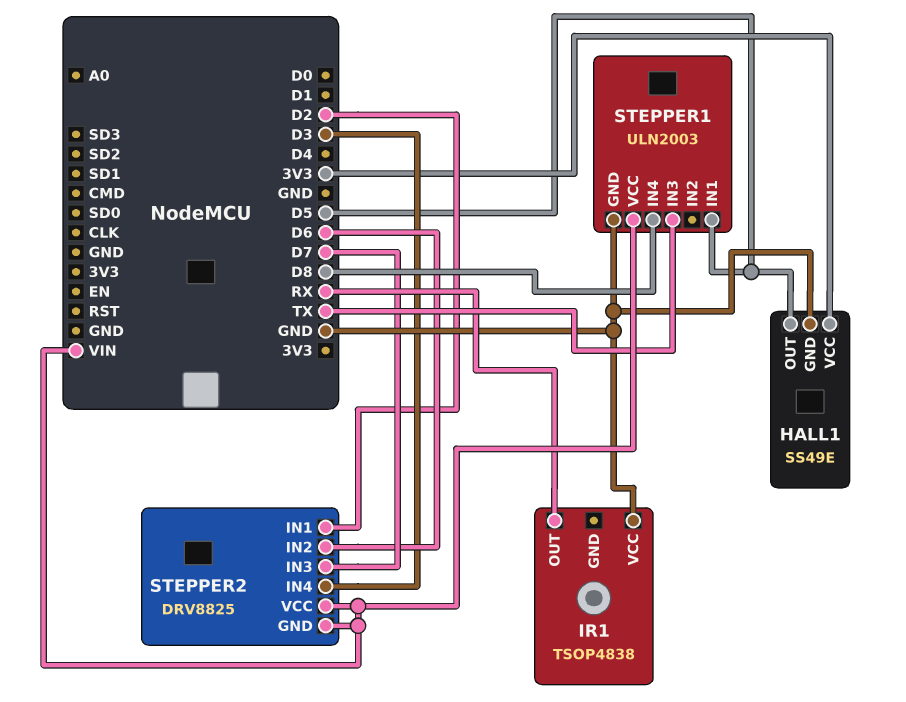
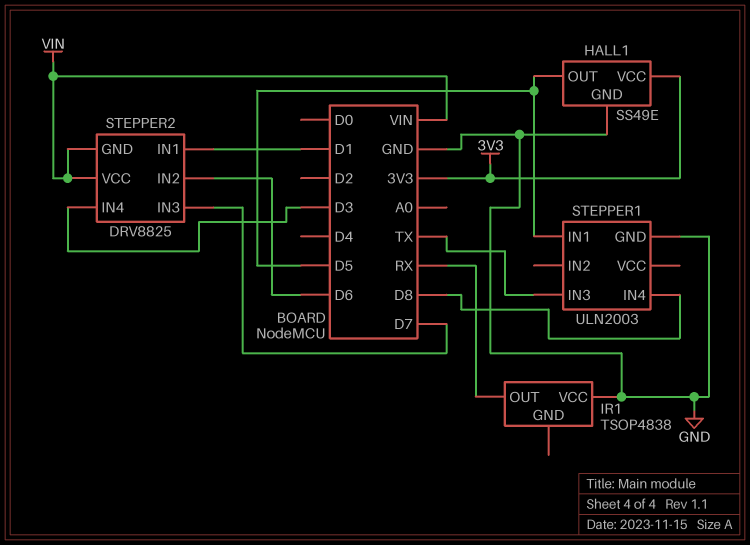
STEPPER1 pin VCC: VIN -> none
STEPPER2 pin IN1: D2 -> D1

